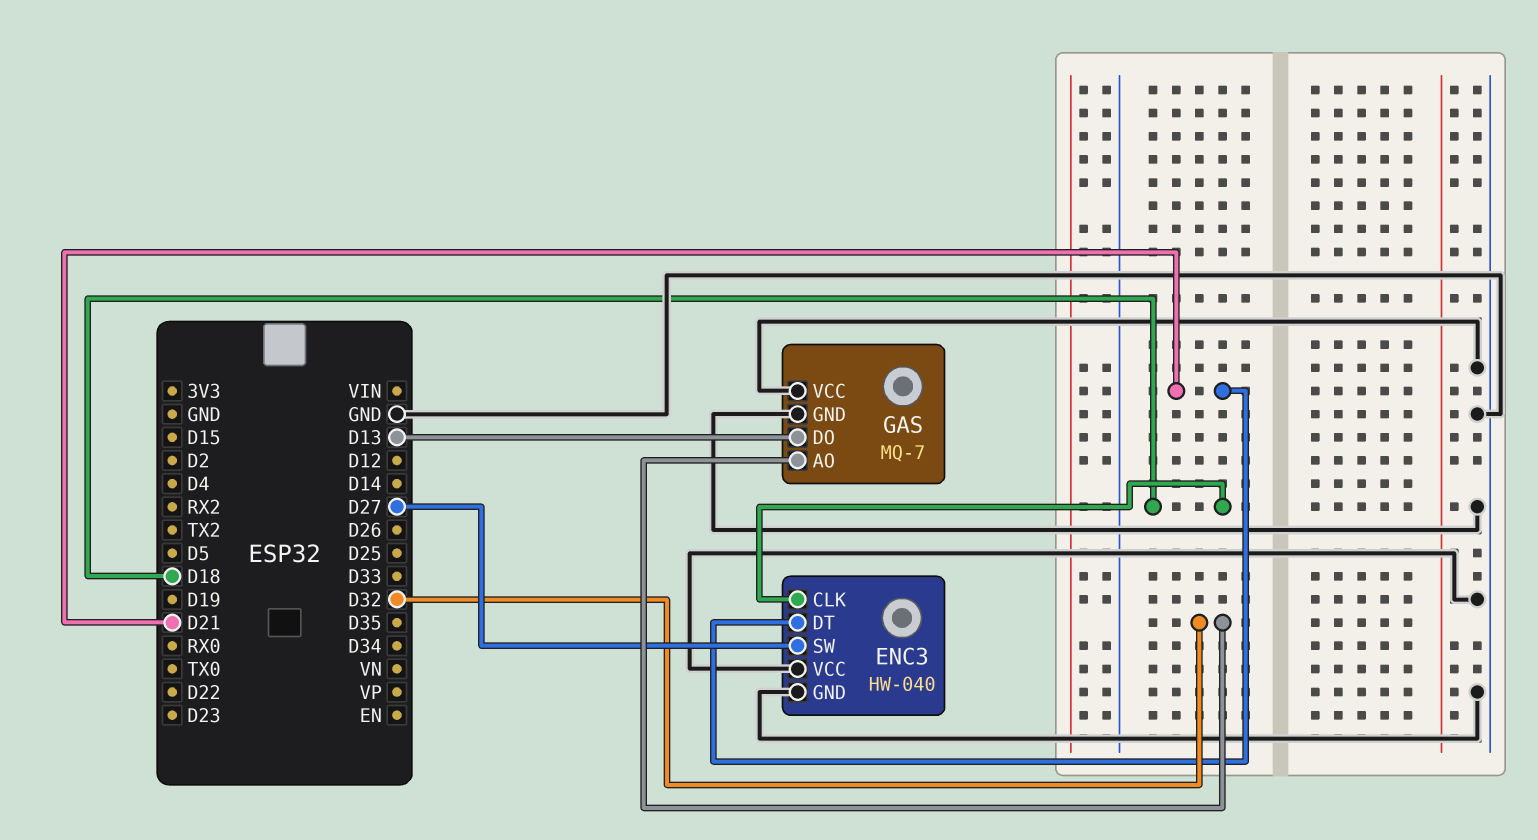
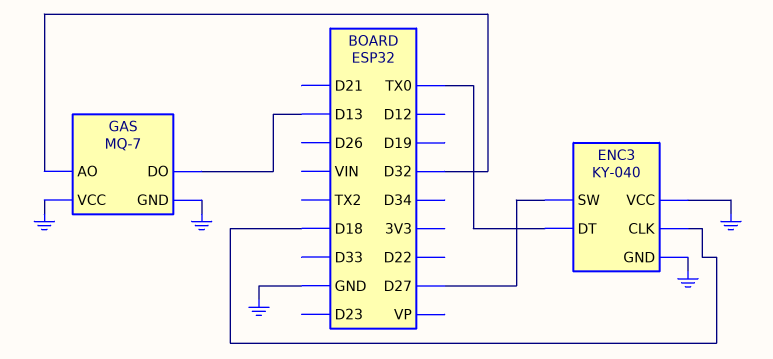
ENC3: HW-040 -> KY-040
ENC3 pin DT: D21 -> TX0

